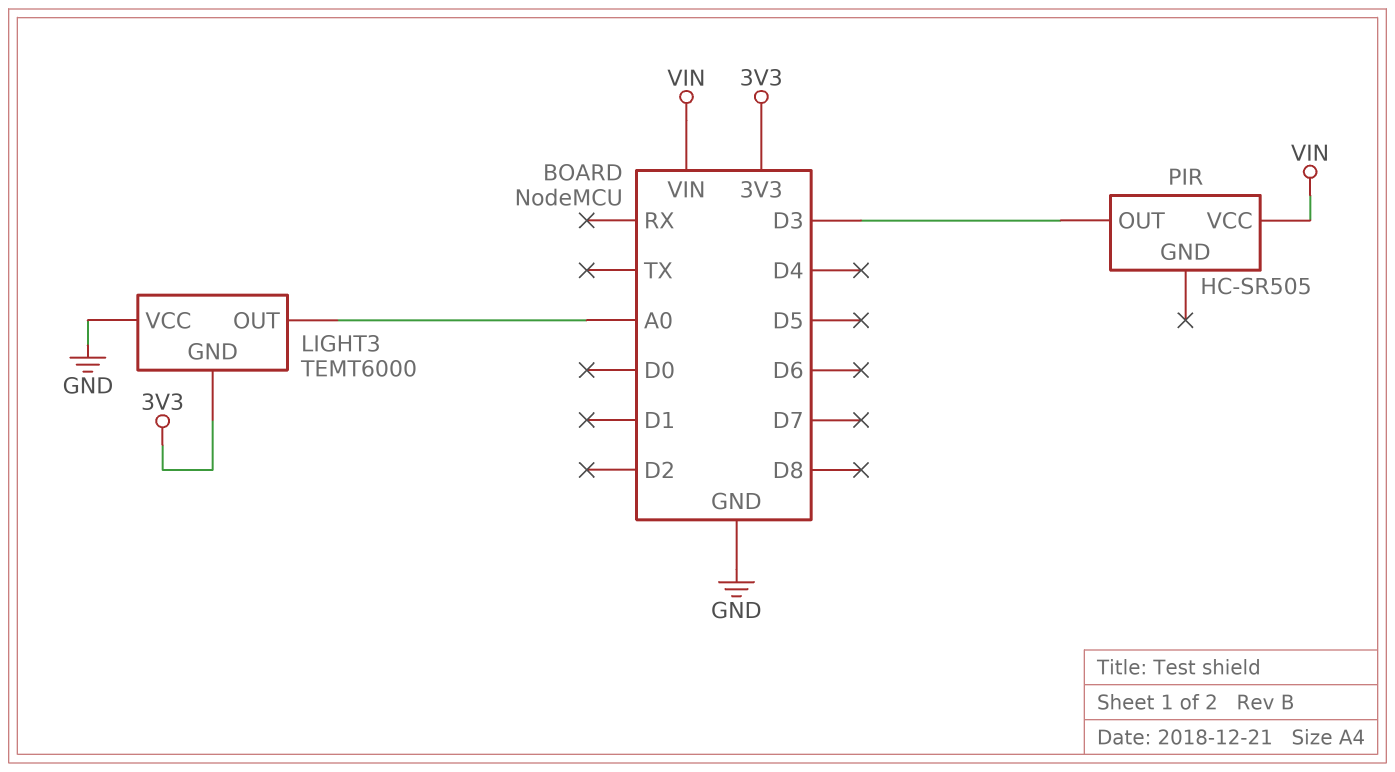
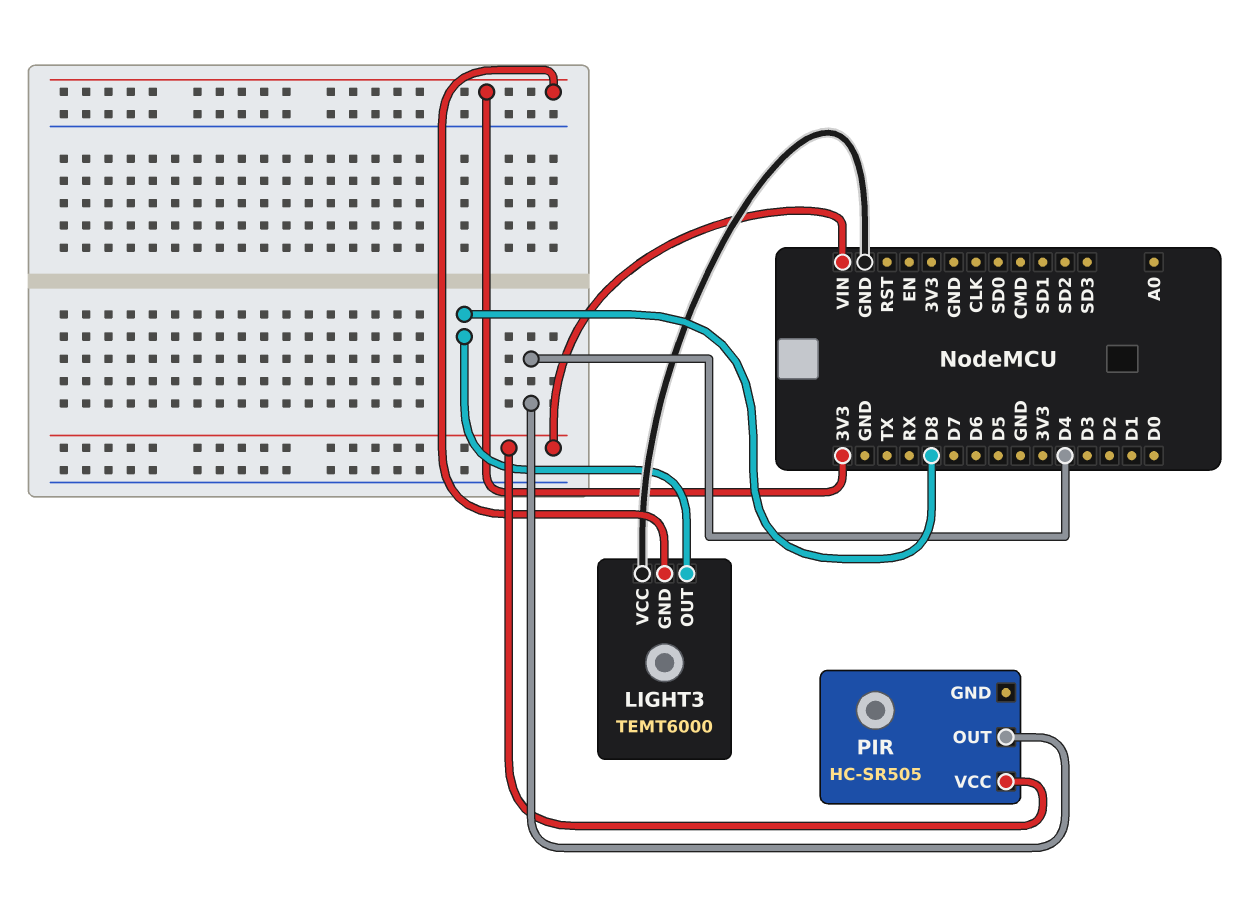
LIGHT3 pin OUT: A0 -> D8
PIR pin OUT: D3 -> D4

